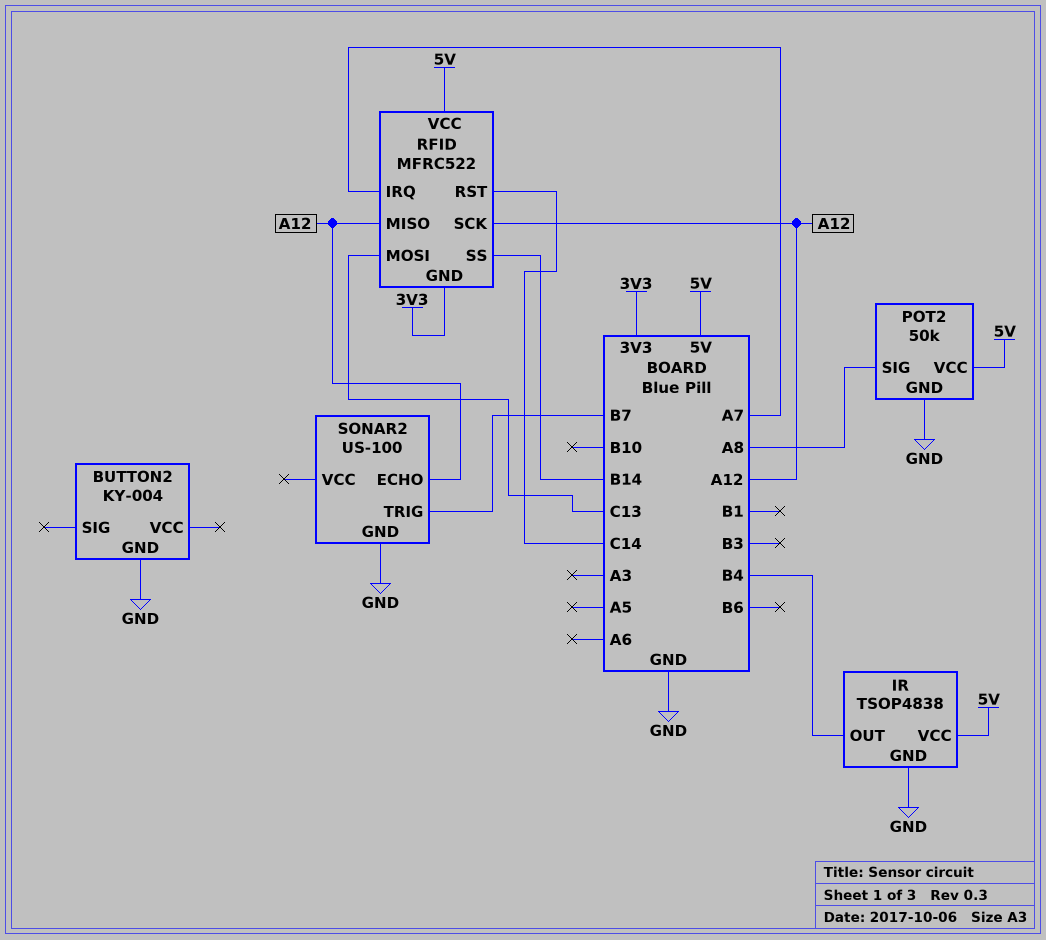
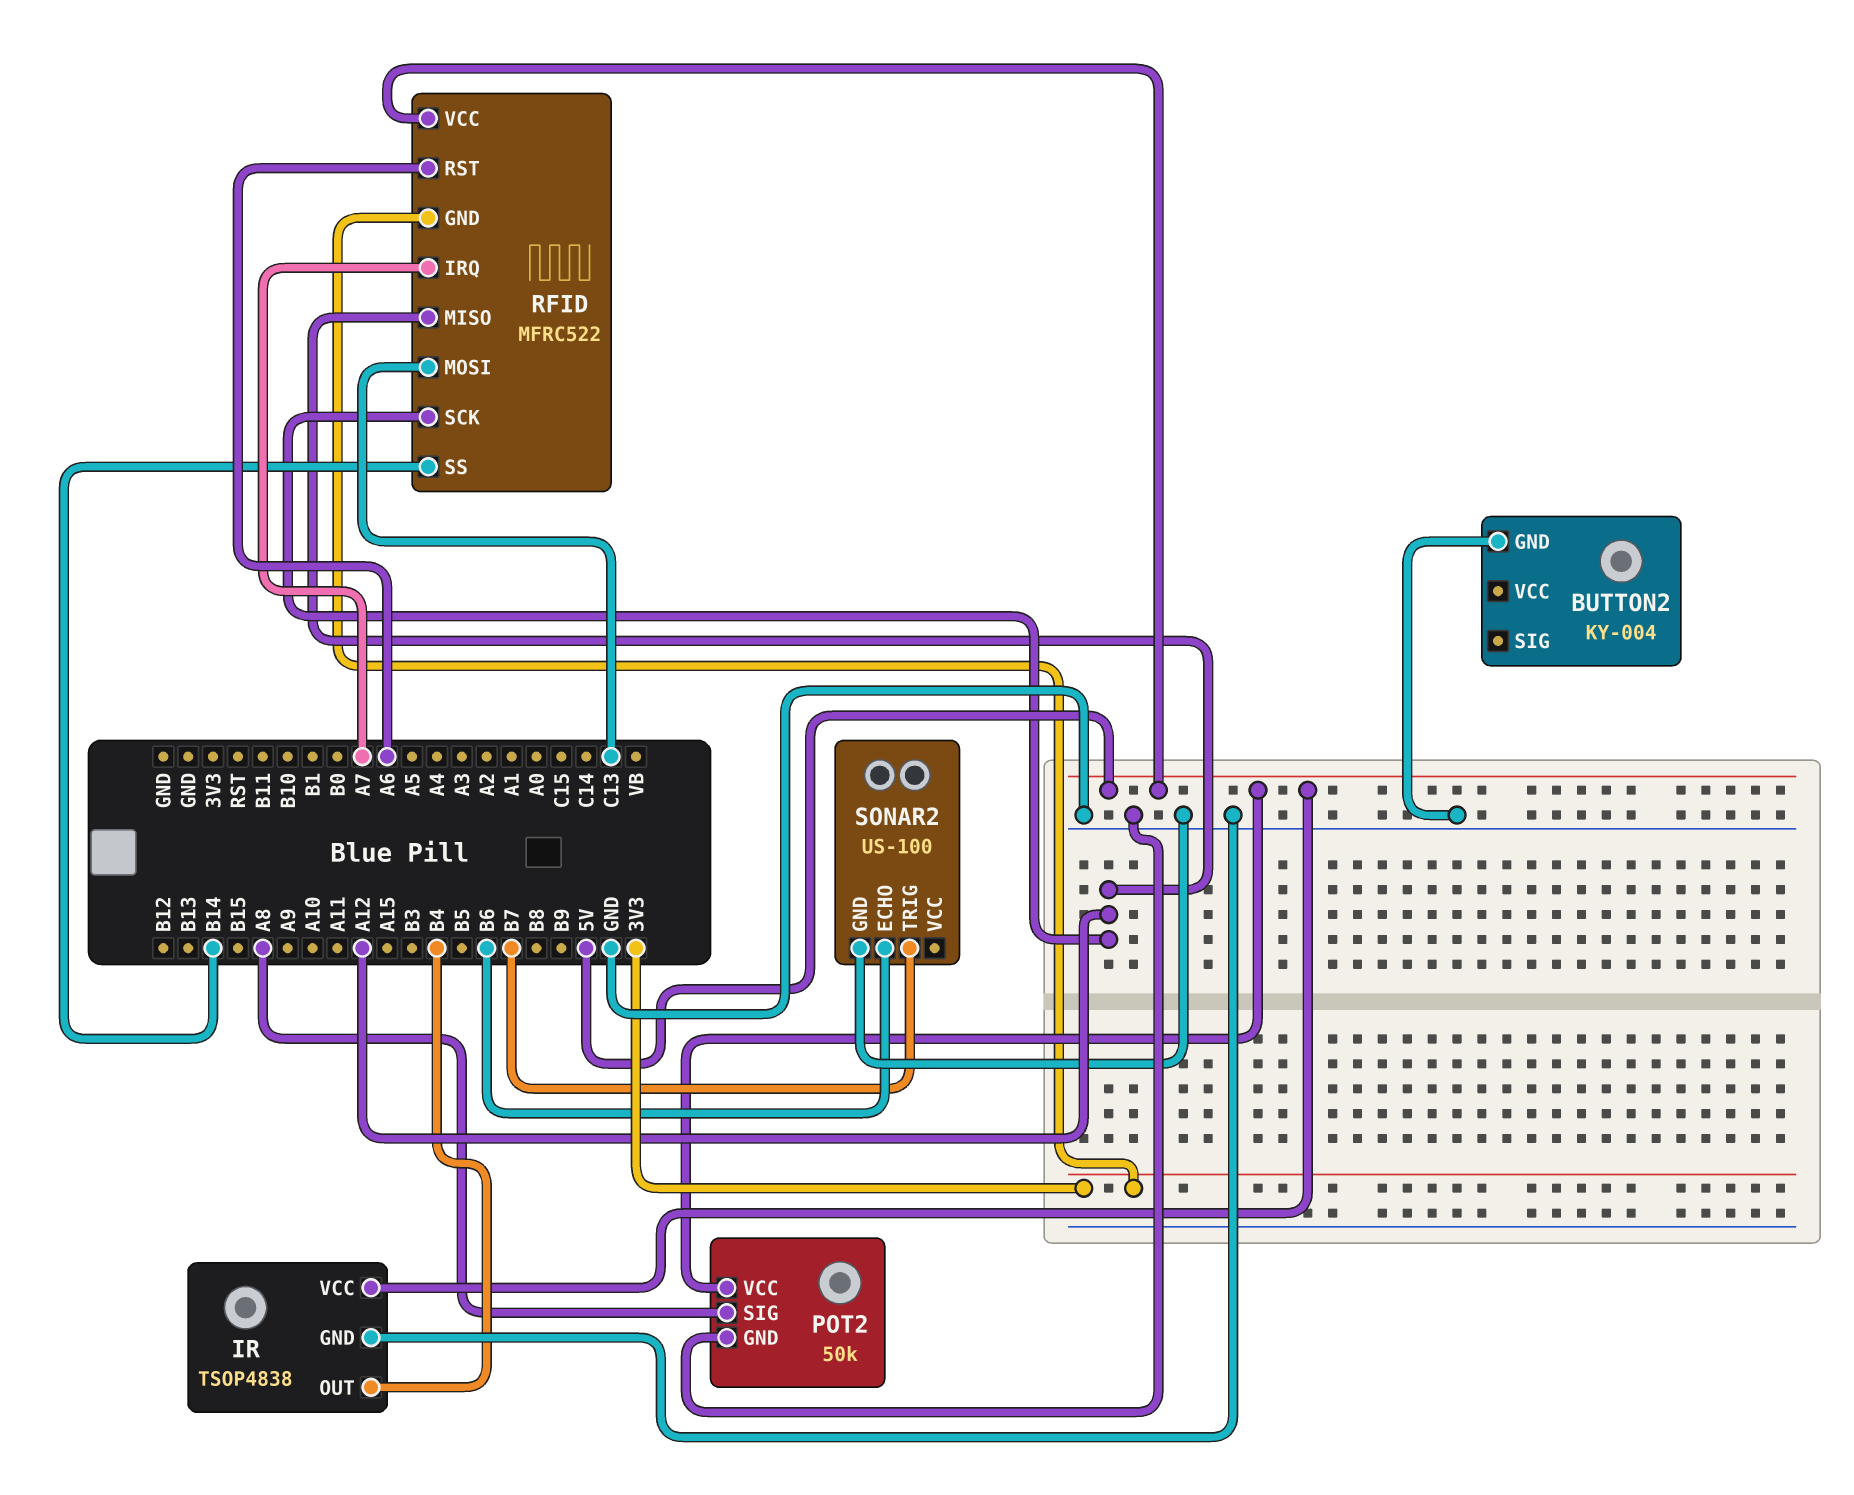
RFID pin RST: C14 -> A6
SONAR2 pin ECHO: A12 -> B6

